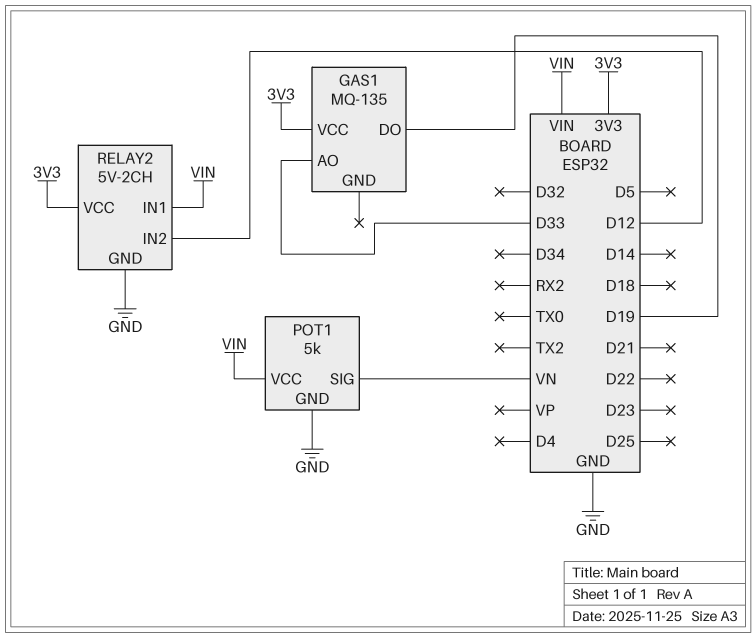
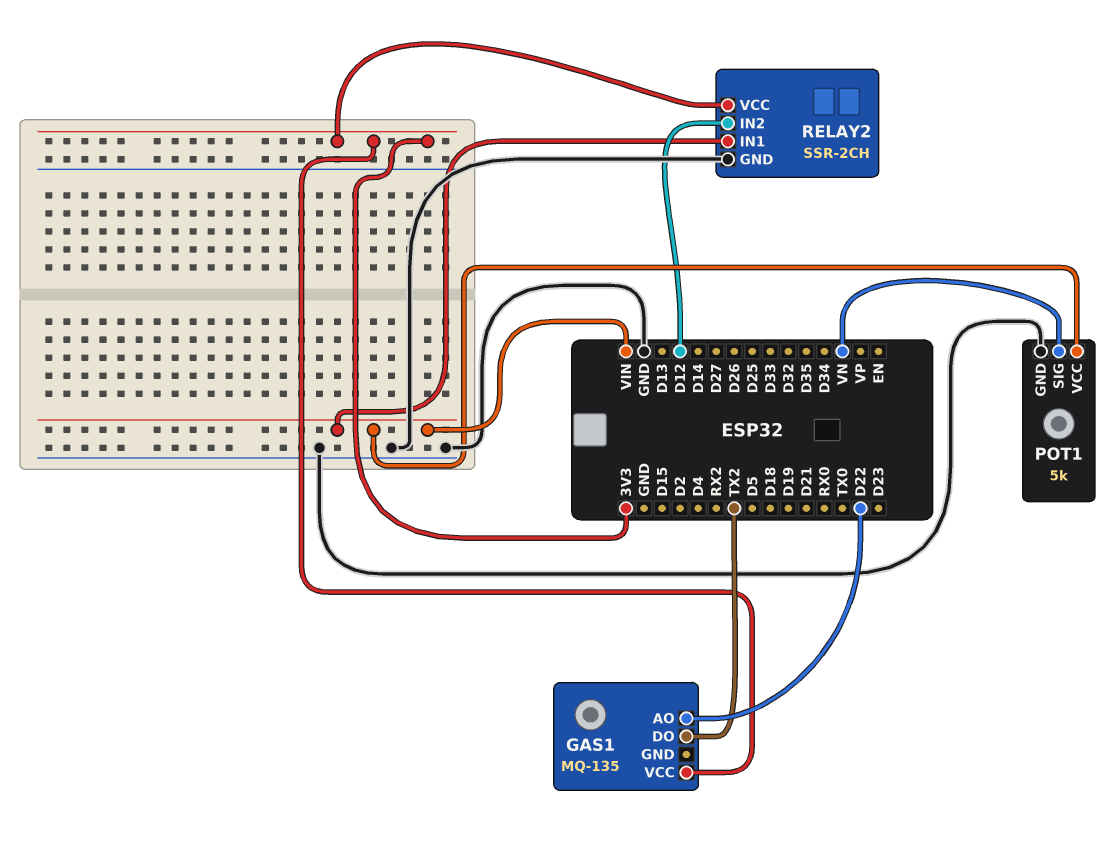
GAS1 pin AO: D33 -> D22
GAS1 pin DO: D19 -> TX2
RELAY2: 5V-2CH -> SSR-2CH

